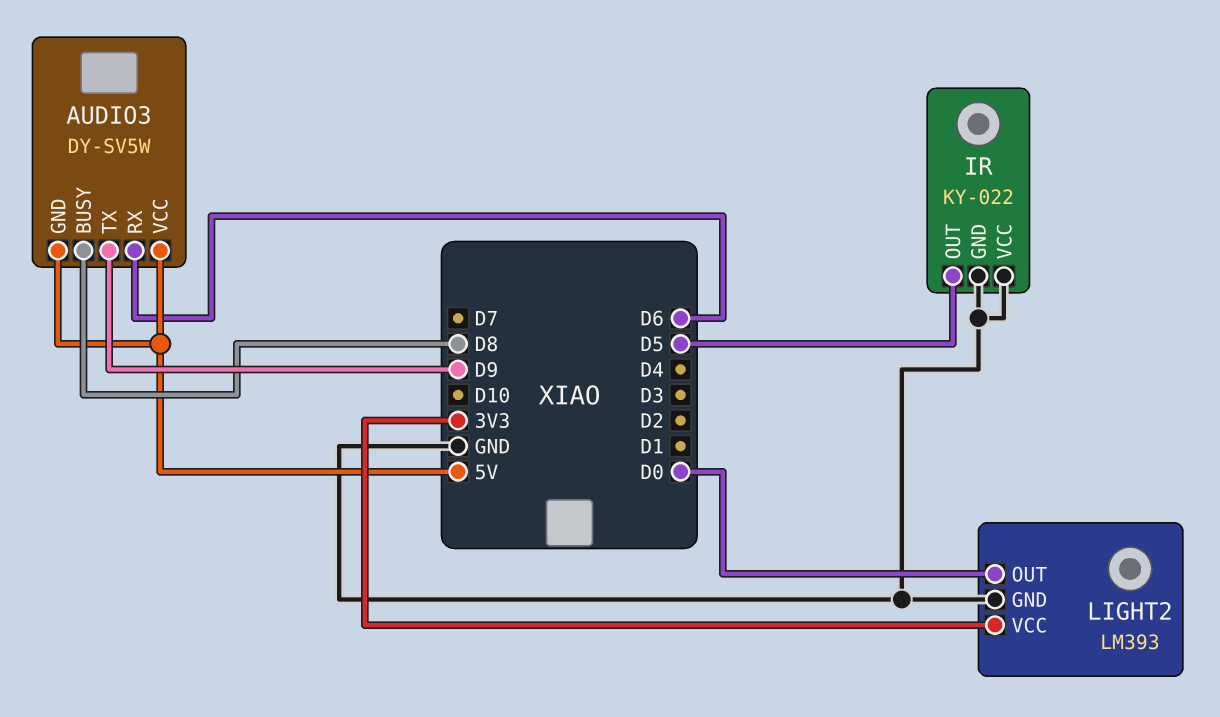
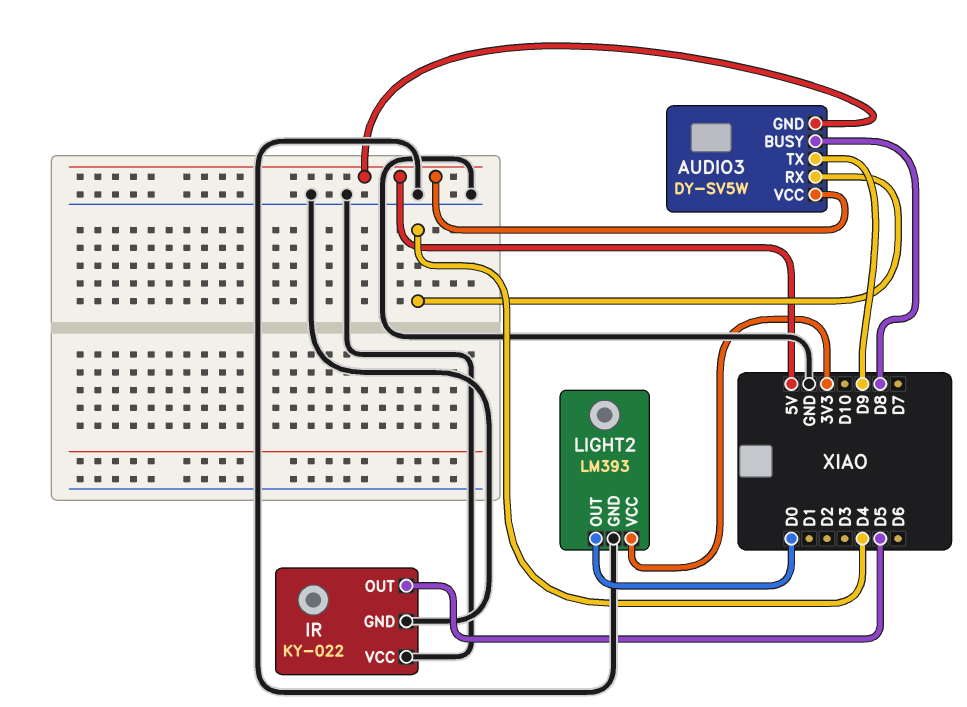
AUDIO3 pin RX: D6 -> D4

